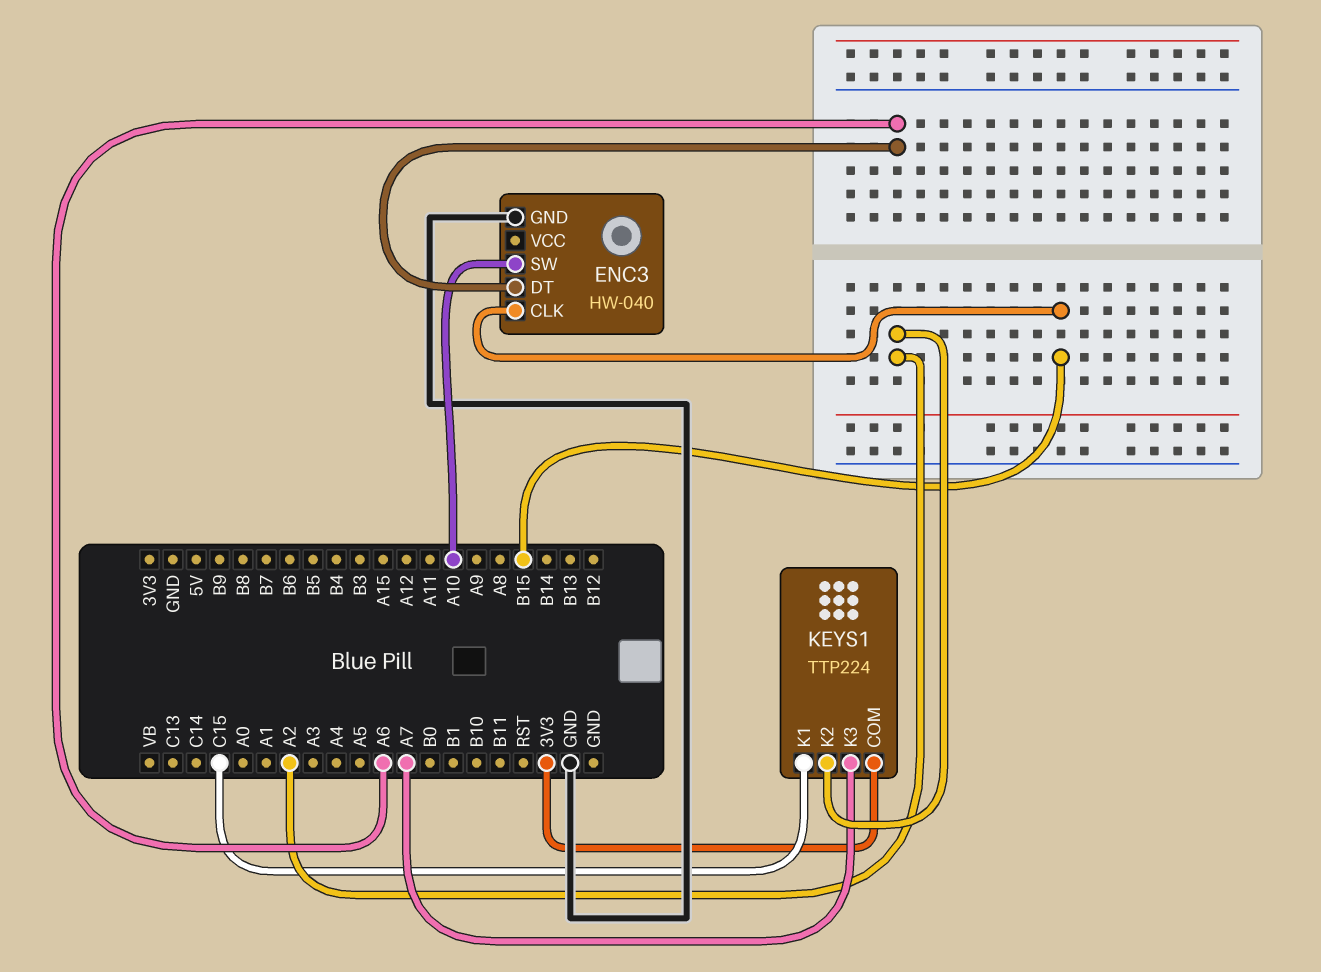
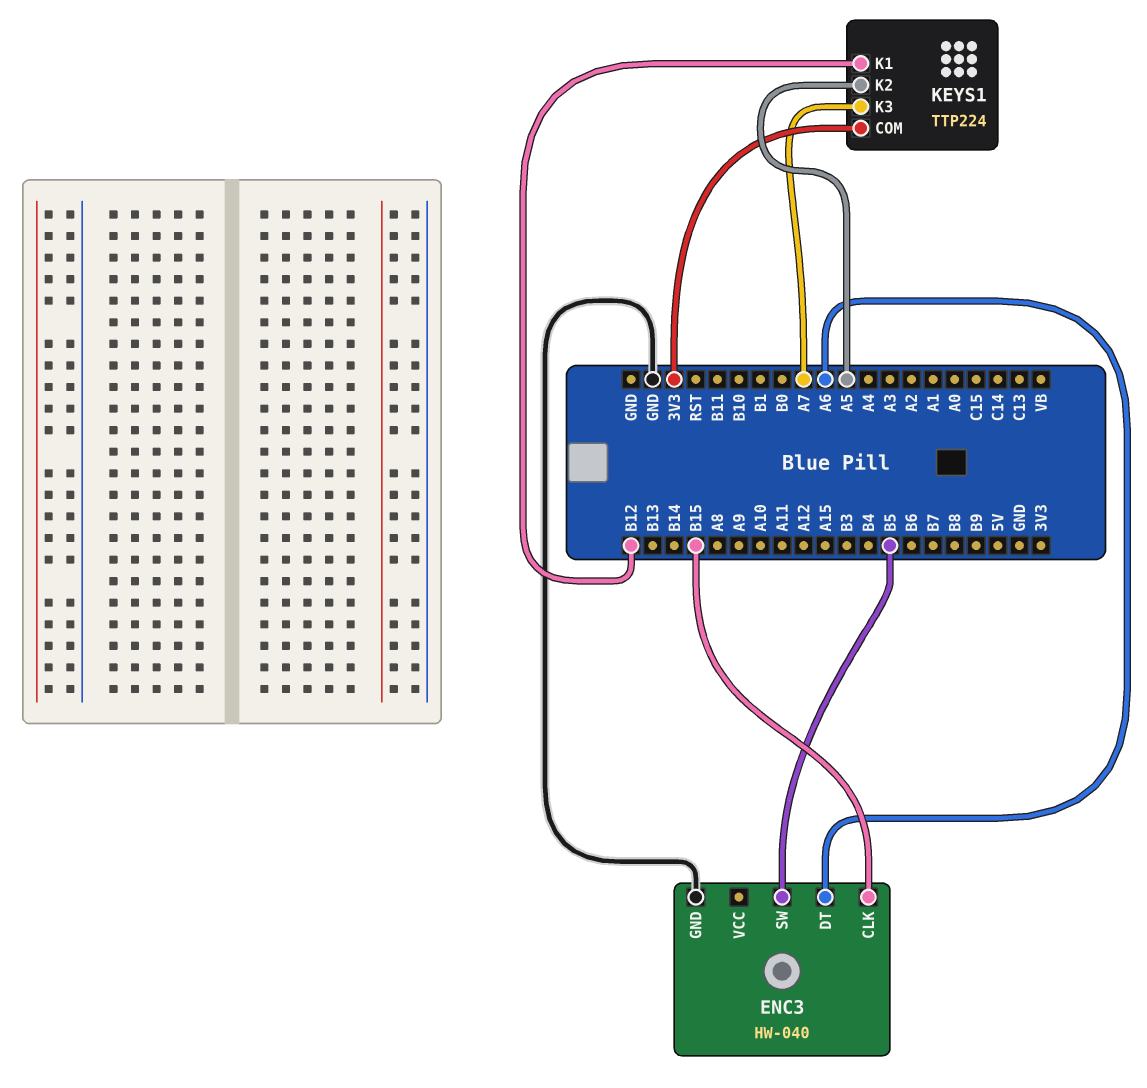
ENC3 pin SW: A10 -> B5
KEYS1 pin K1: C15 -> B12
KEYS1 pin K2: A2 -> A5

